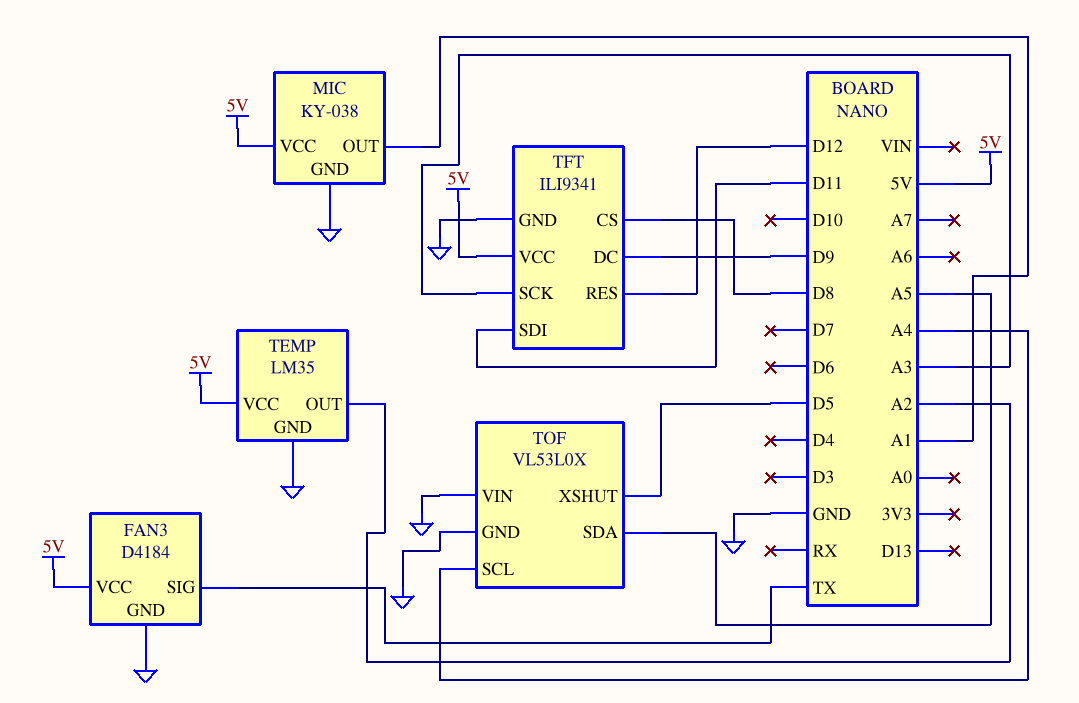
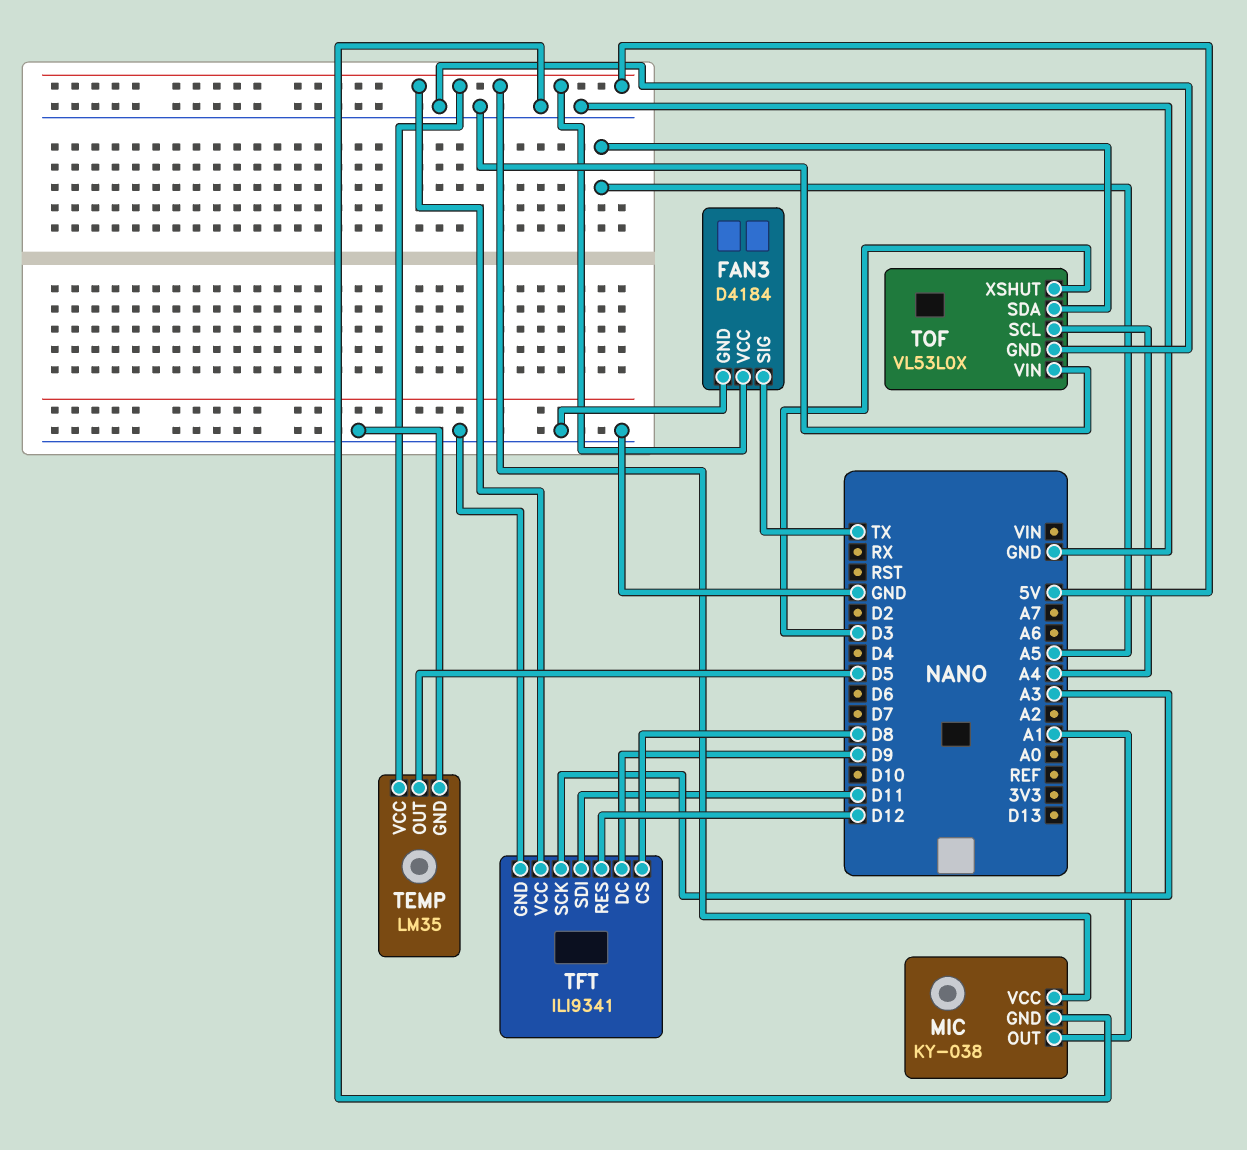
TEMP pin OUT: A2 -> D5
TOF pin XSHUT: D5 -> D3

